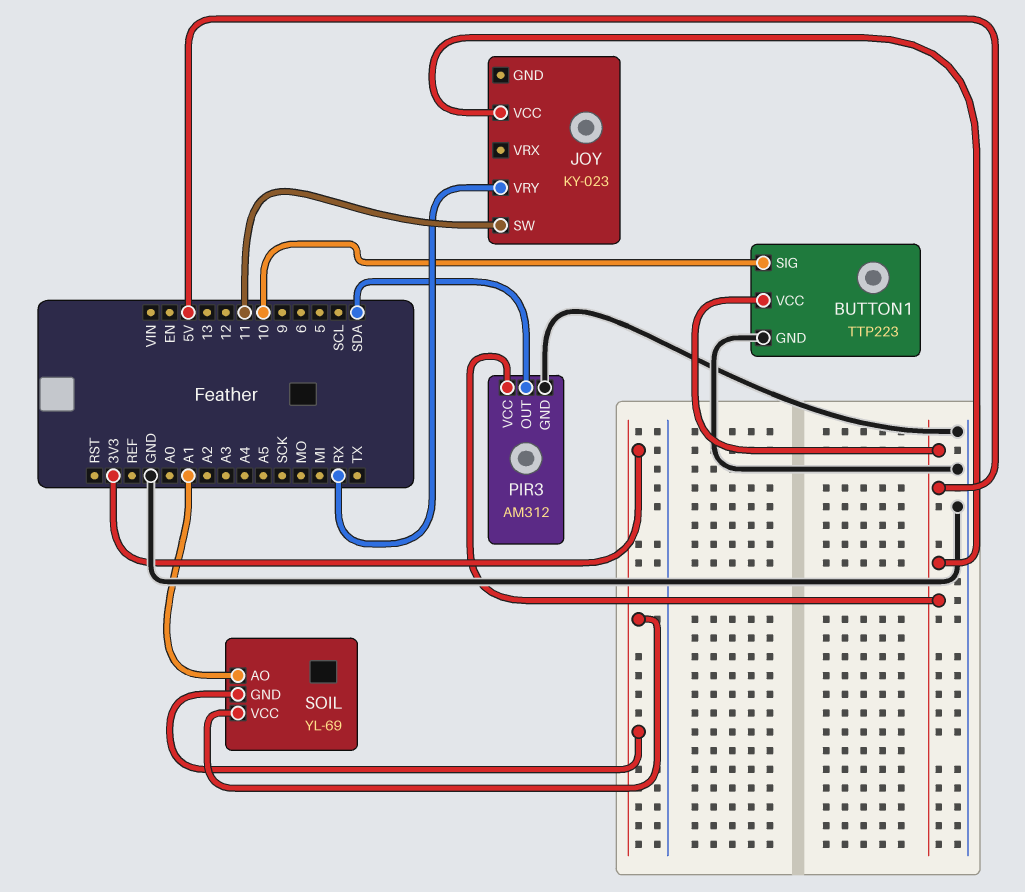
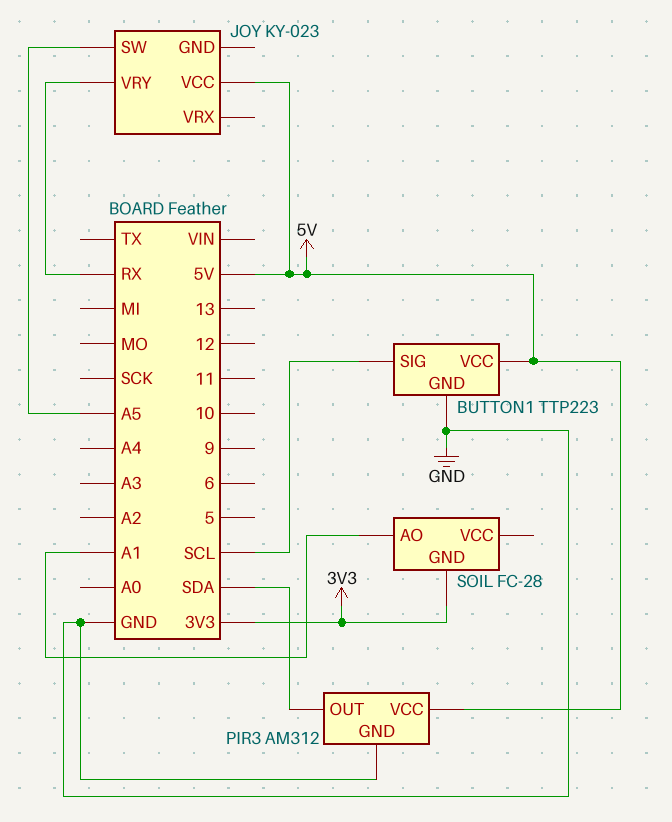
BUTTON1 pin SIG: 10 -> SCL
JOY pin SW: 11 -> A5
SOIL: YL-69 -> FC-28
SOIL pin VCC: 3V3 -> none

